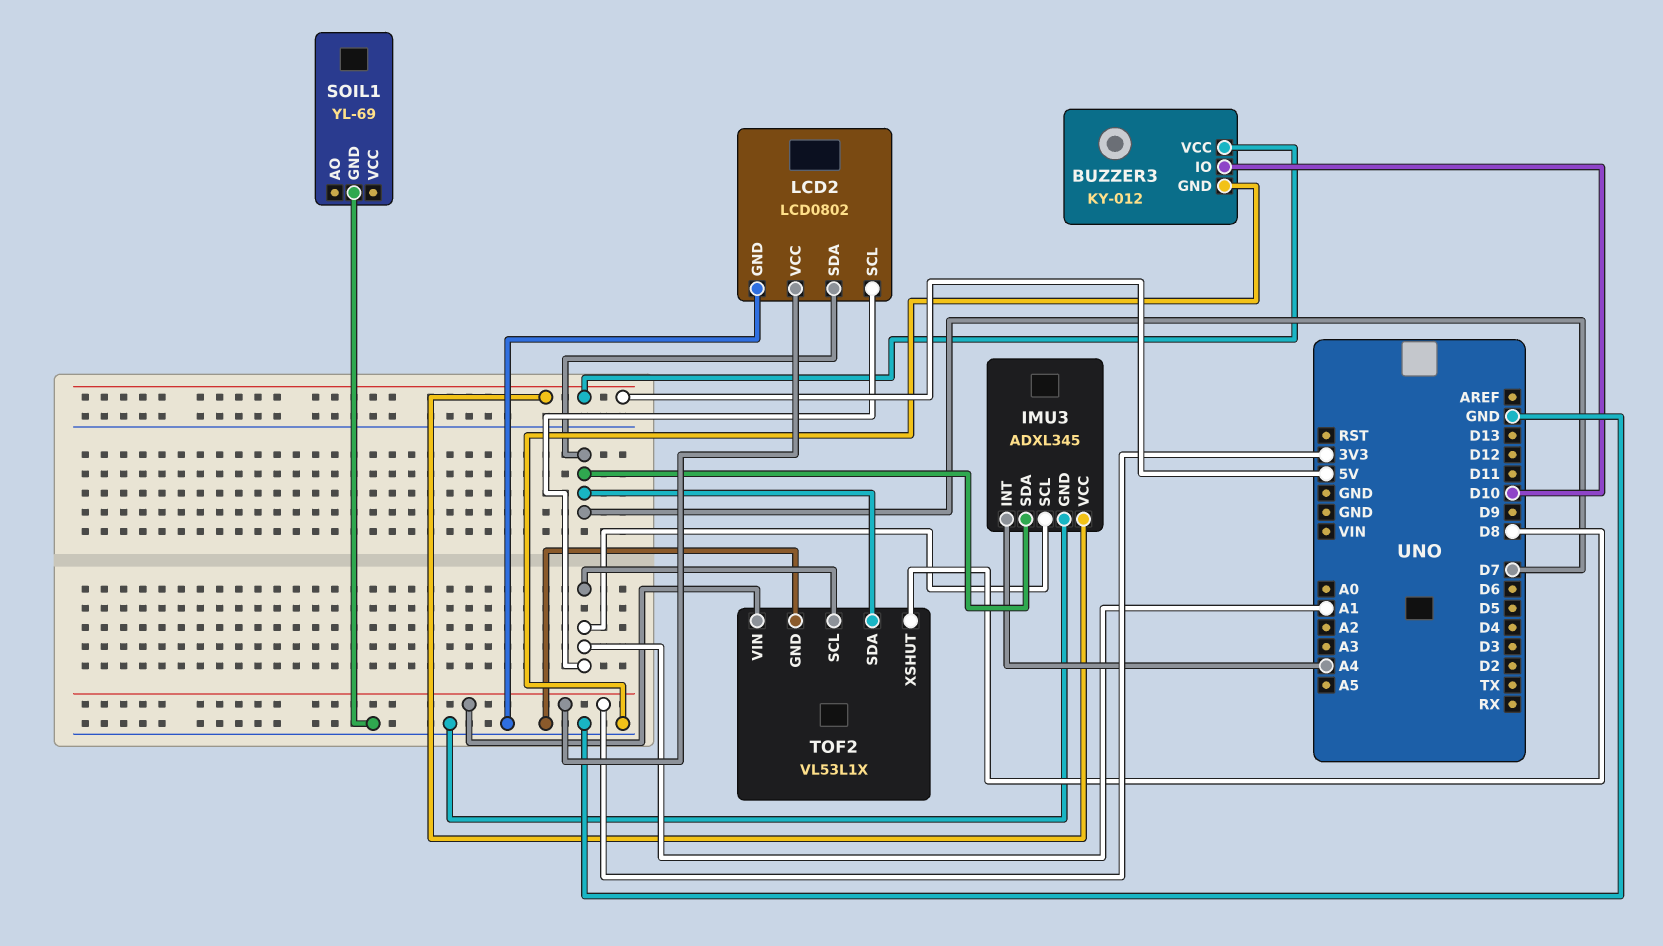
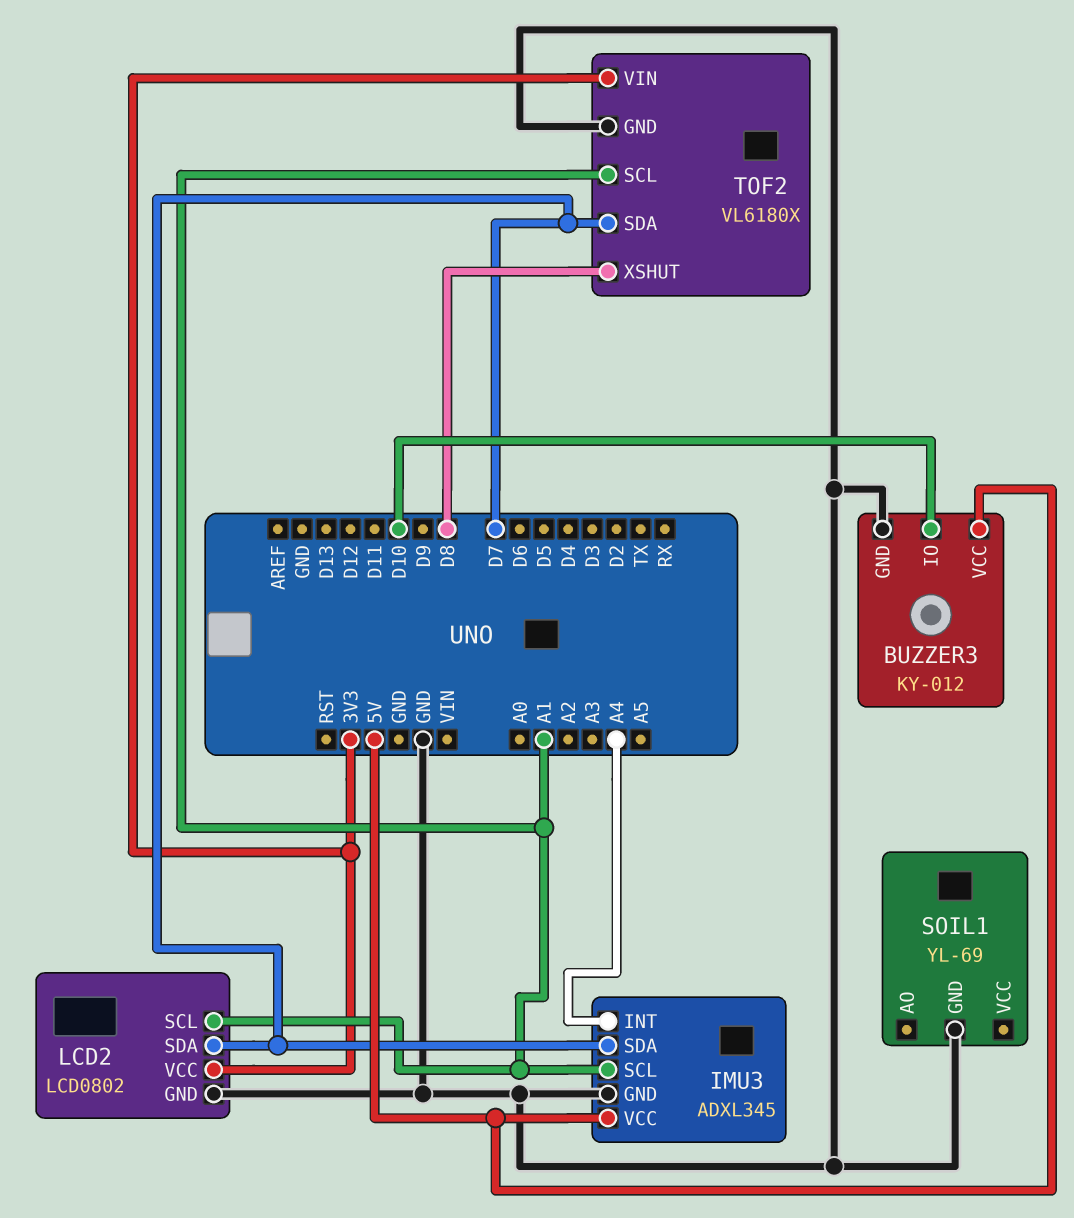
TOF2: VL53L1X -> VL6180X

